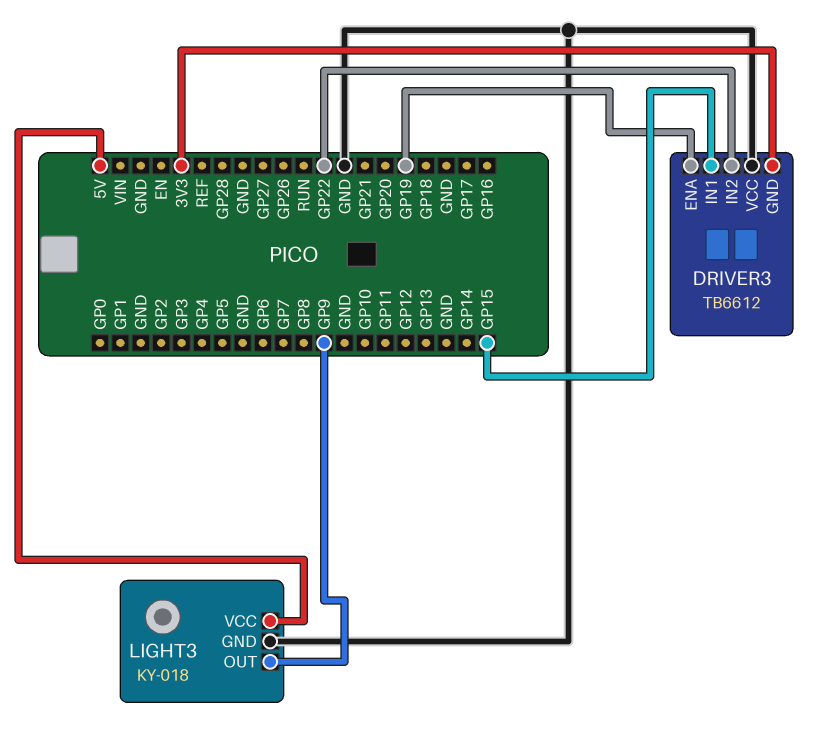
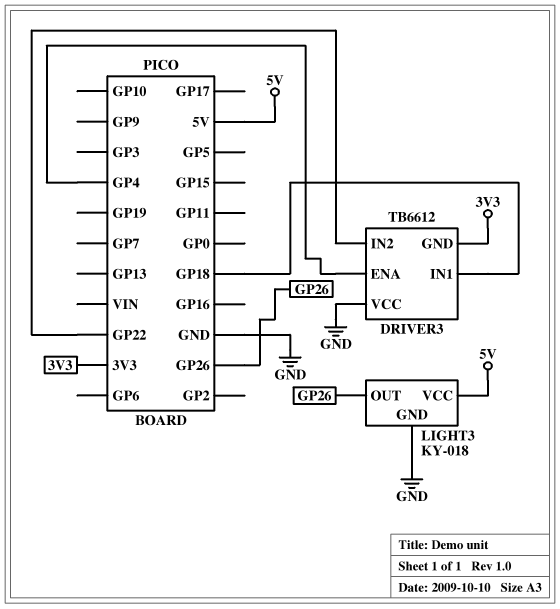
DRIVER3 pin ENA: GP19 -> GP4
DRIVER3 pin IN1: GP15 -> GP18
LIGHT3 pin OUT: GP9 -> GP26

